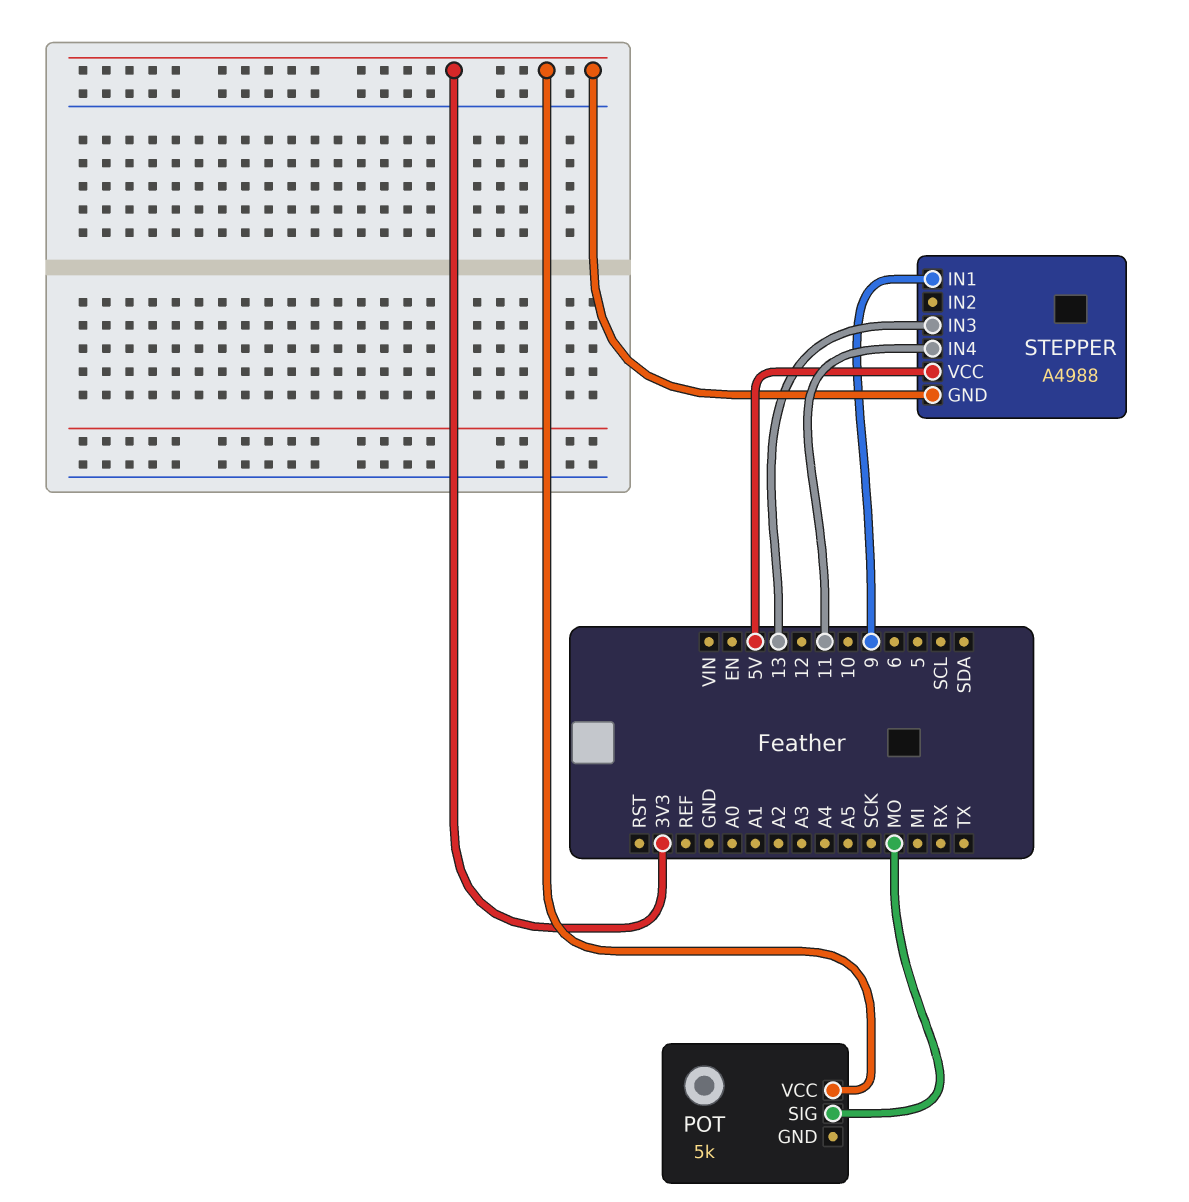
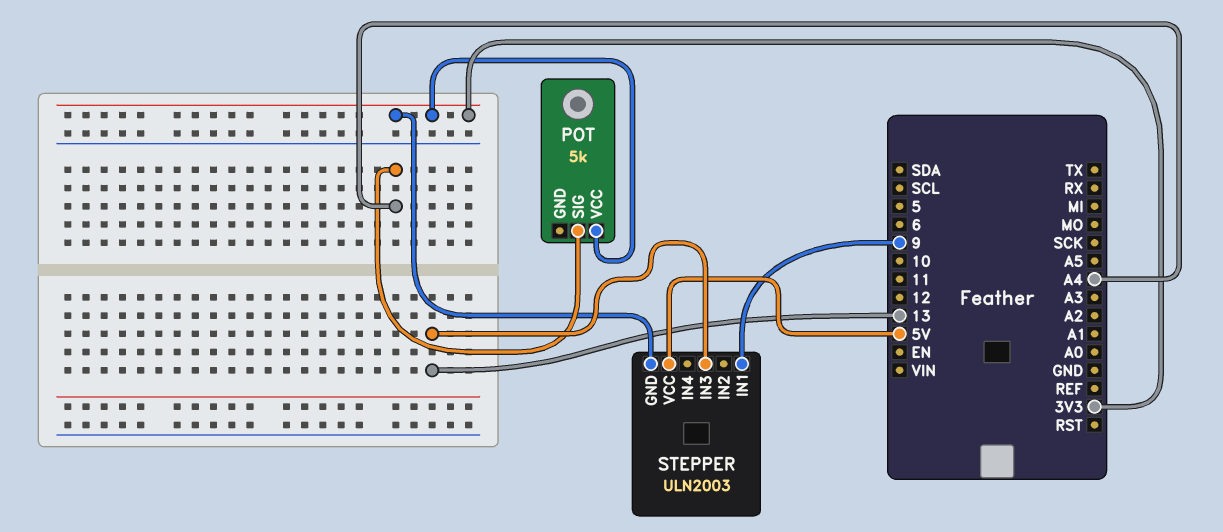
POT pin SIG: MO -> A4
STEPPER: A4988 -> ULN2003
STEPPER pin IN4: 11 -> none

